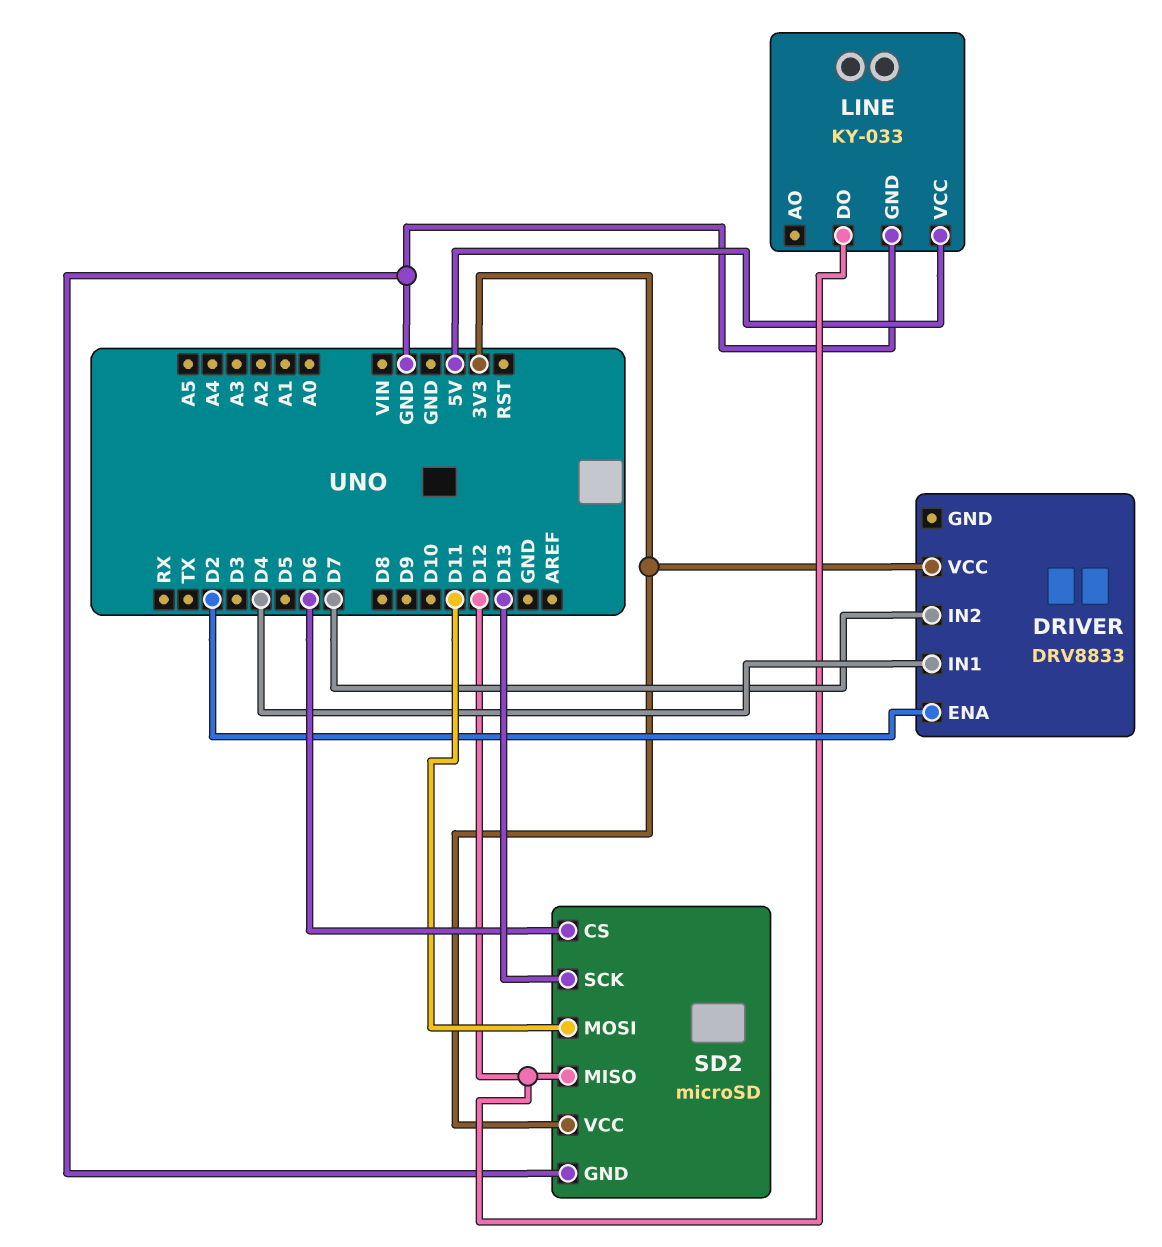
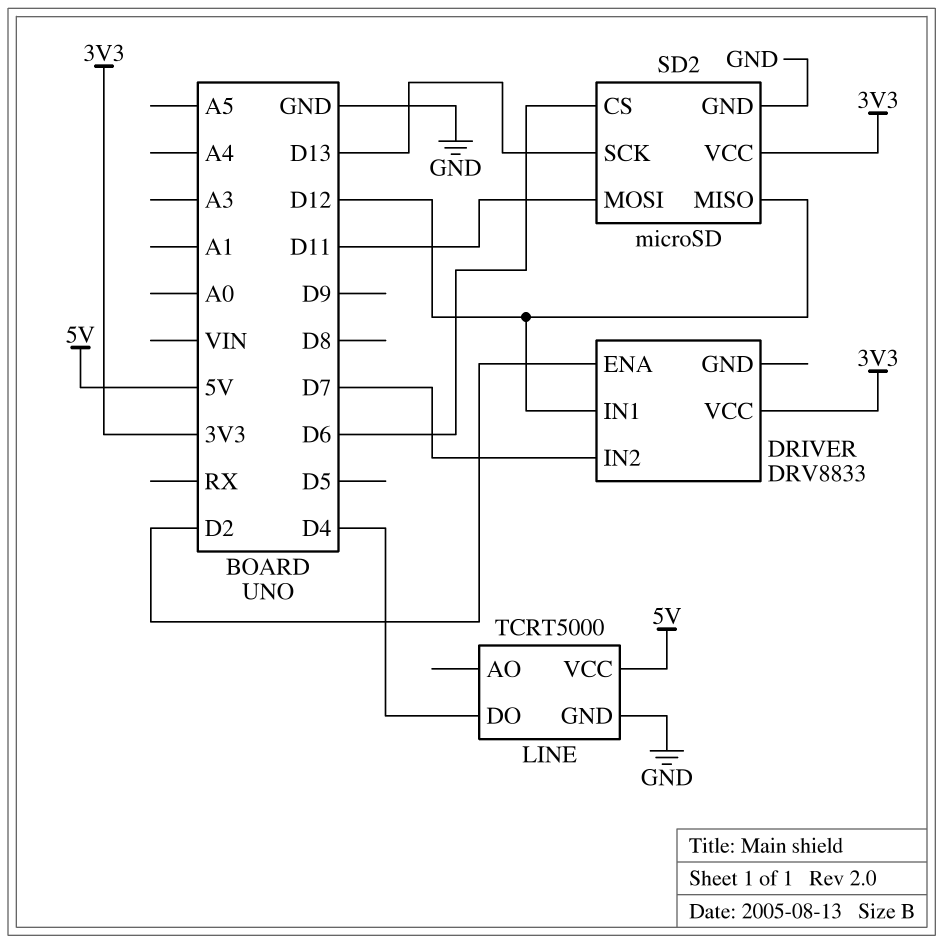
DRIVER pin IN1: D4 -> D12
LINE: KY-033 -> TCRT5000
LINE pin DO: D12 -> D4

